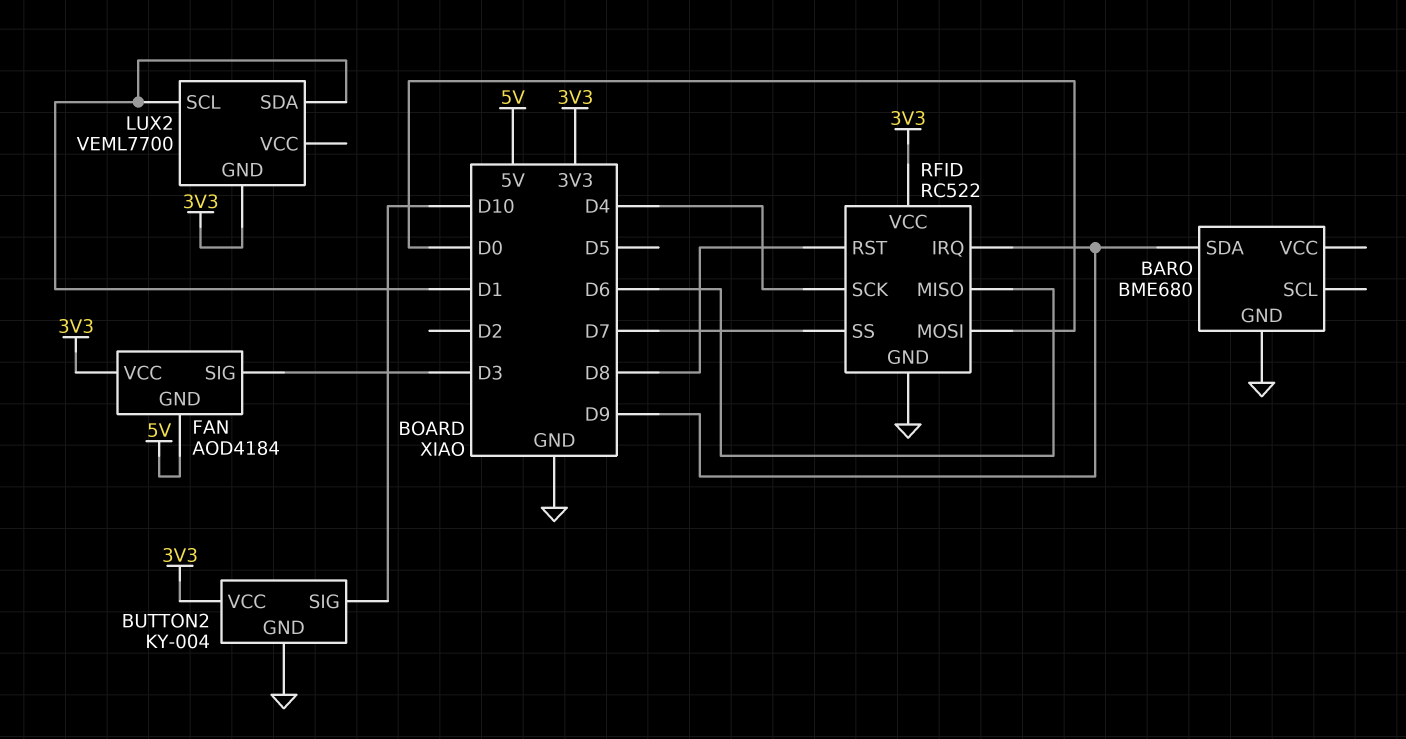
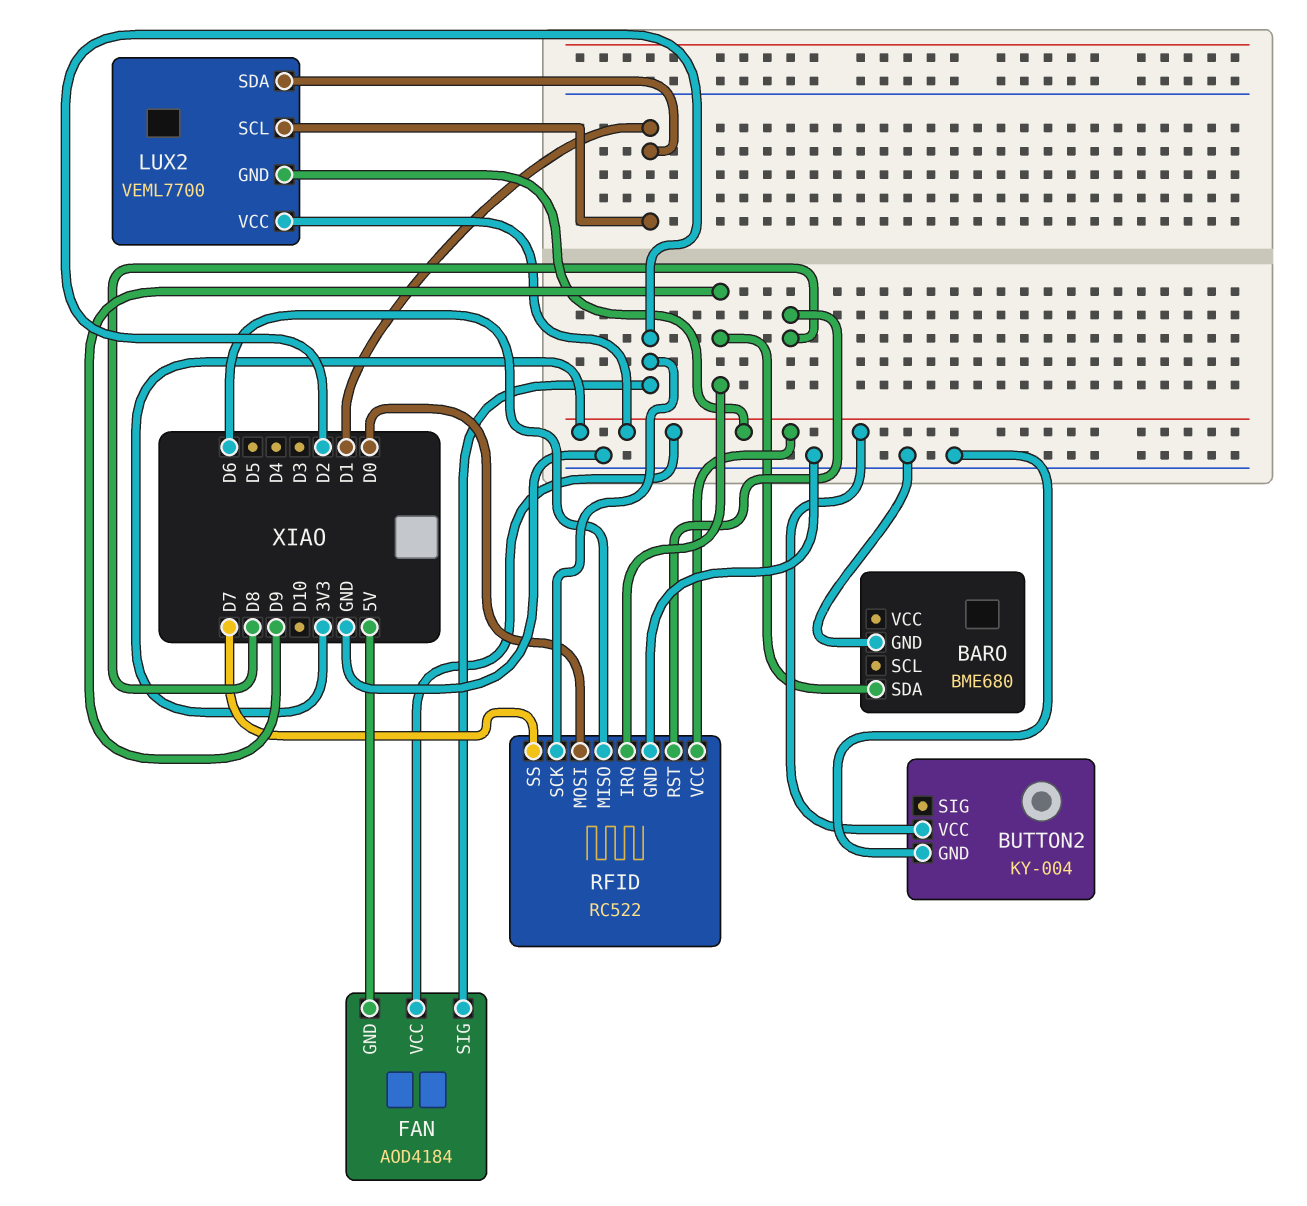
BUTTON2 pin SIG: D10 -> none
FAN pin SIG: D3 -> D2
LUX2 pin VCC: none -> 3V3
RFID pin SCK: D4 -> D2

